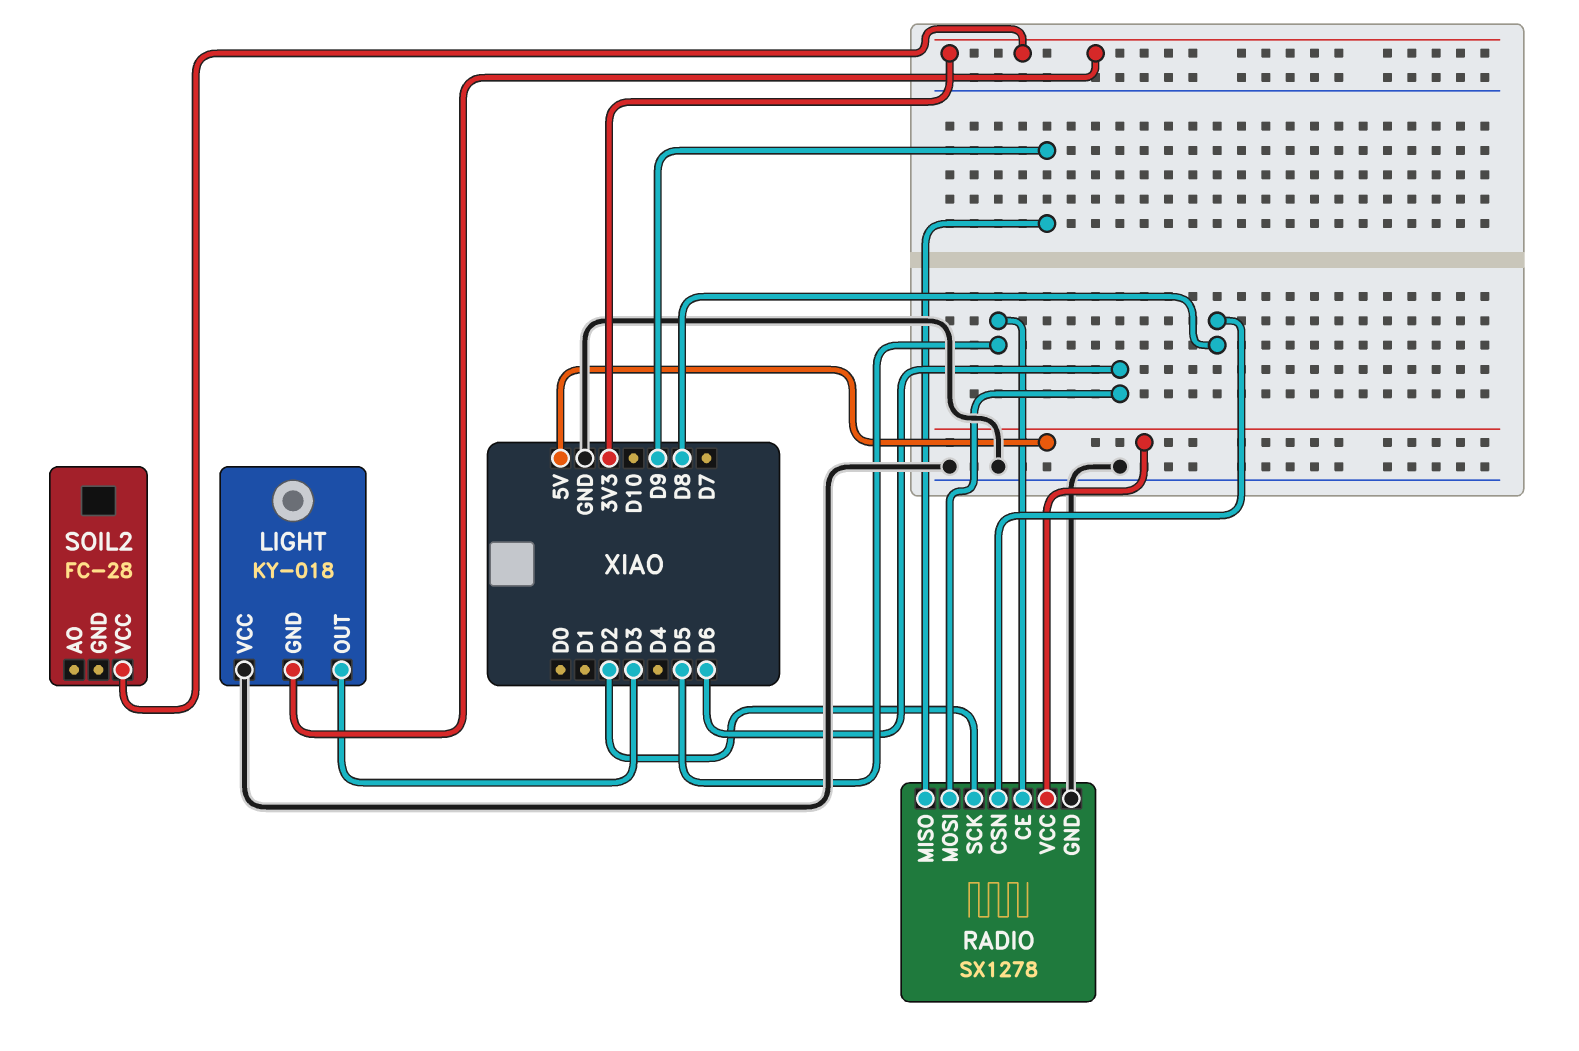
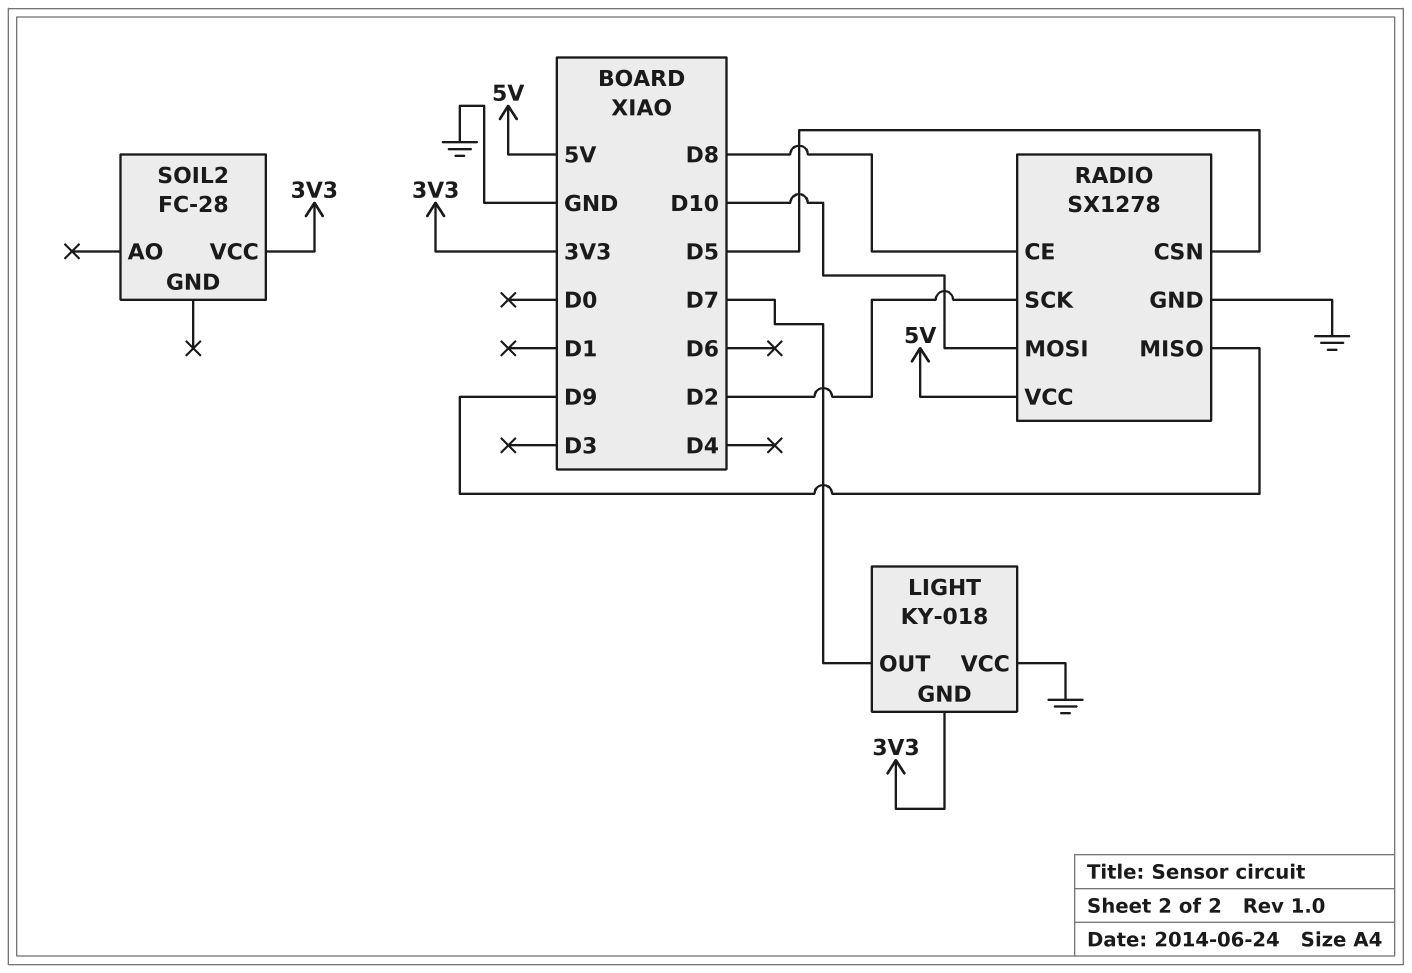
LIGHT pin OUT: D3 -> D7
RADIO pin CE: D5 -> D8
RADIO pin CSN: D8 -> D5
RADIO pin MOSI: D6 -> D10

